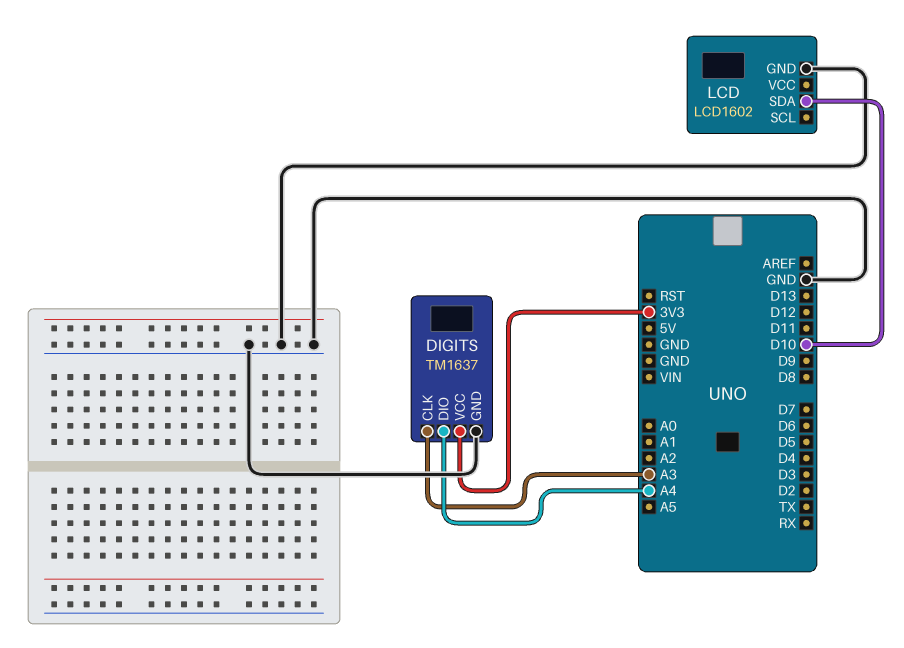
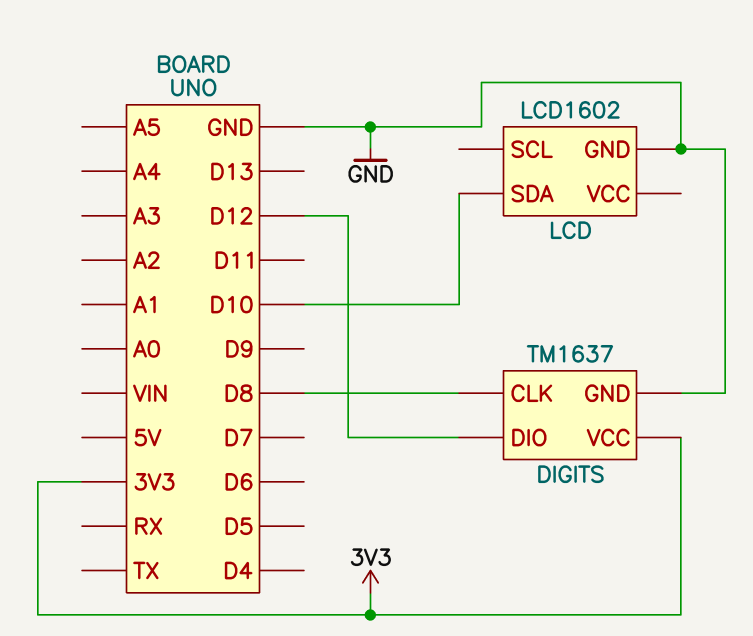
DIGITS pin CLK: A3 -> D8
DIGITS pin DIO: A4 -> D12

